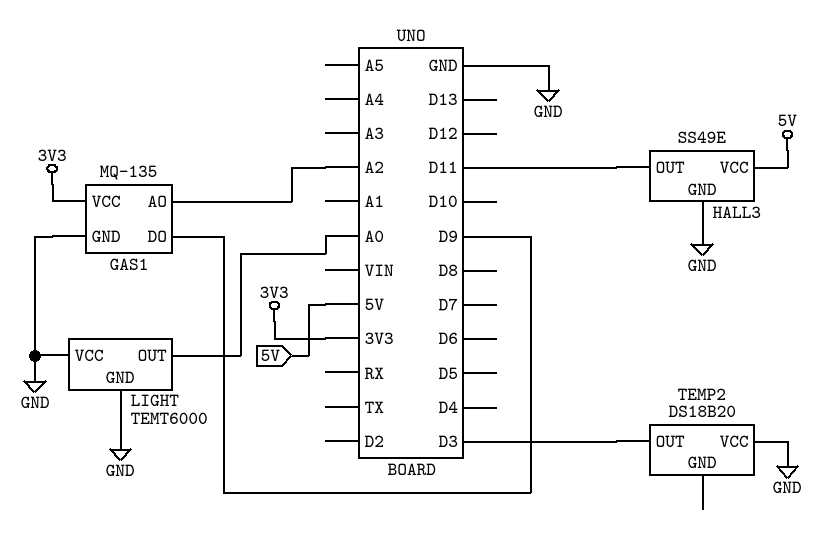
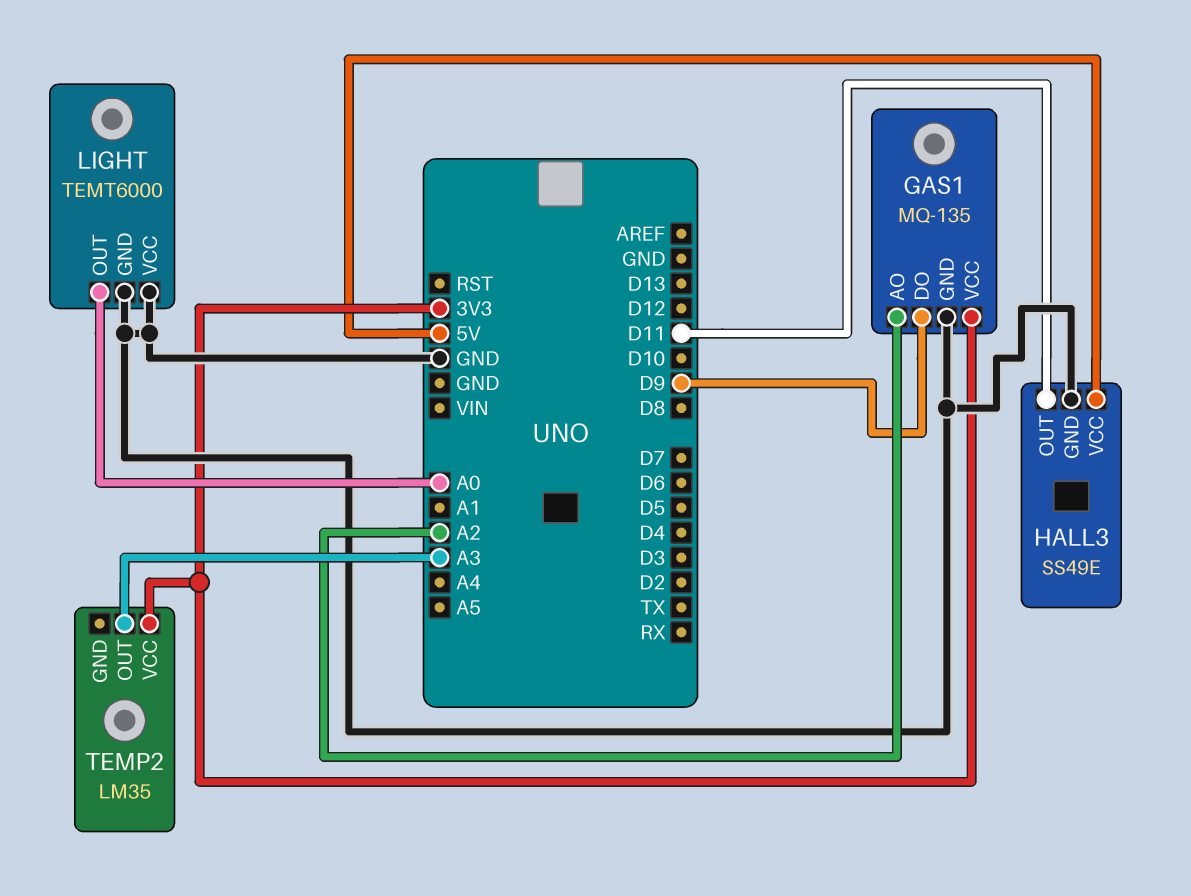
TEMP2: DS18B20 -> LM35
TEMP2 pin OUT: D3 -> A3
TEMP2 pin VCC: GND -> 3V3

